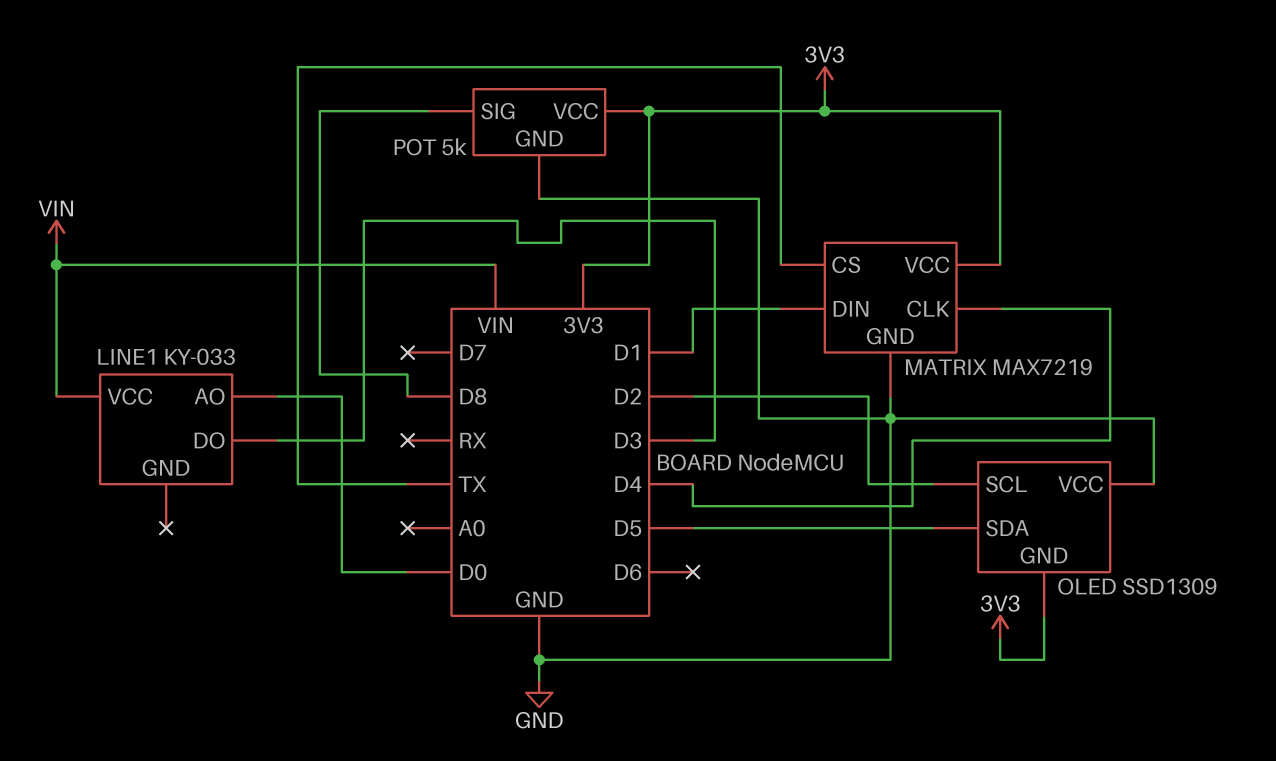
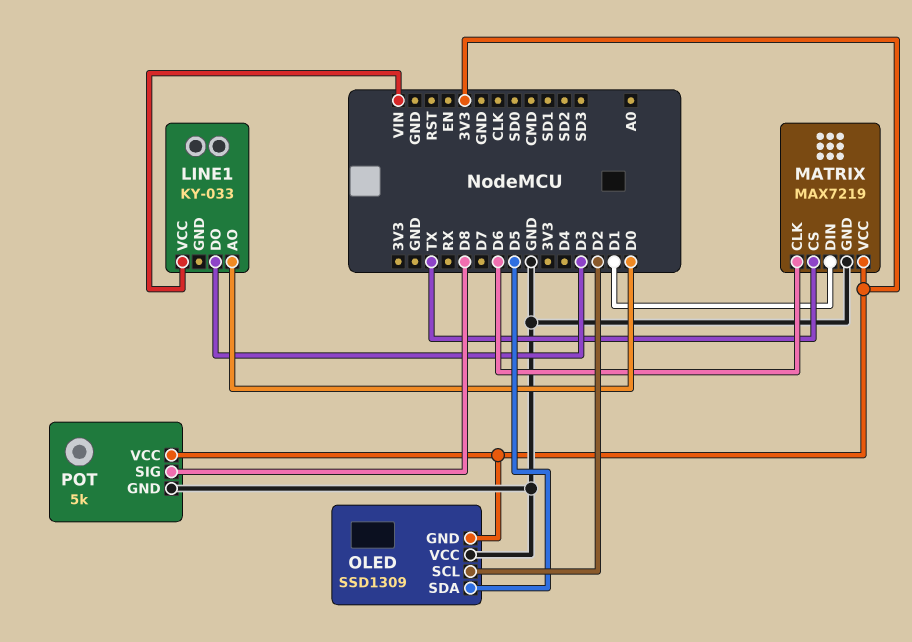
MATRIX pin CLK: D4 -> D6

